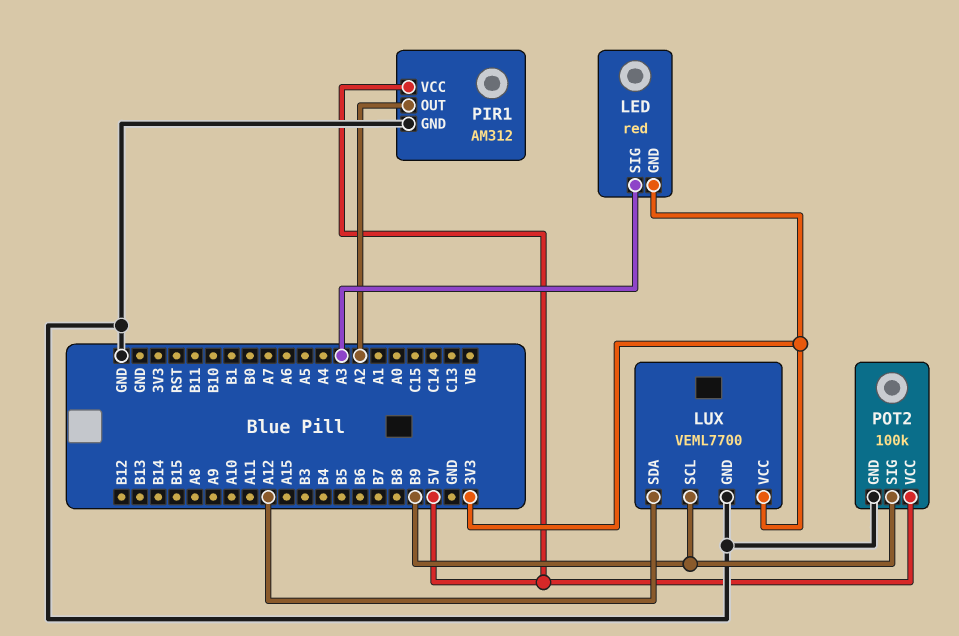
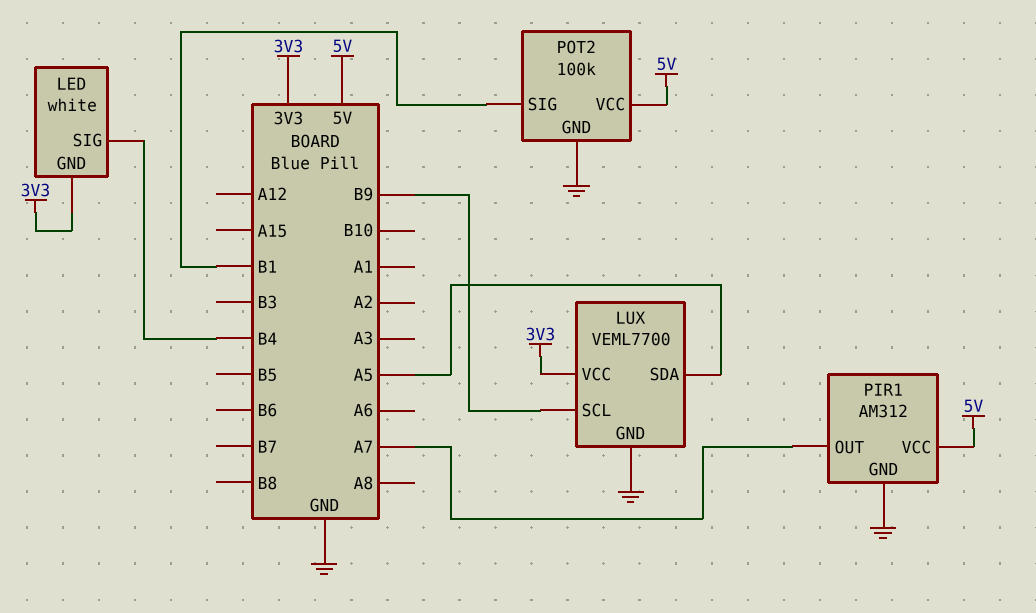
LED: red -> white
LED pin SIG: A3 -> B4
LUX pin SDA: A12 -> A5
PIR1 pin OUT: A2 -> A7
POT2 pin SIG: B9 -> B1

